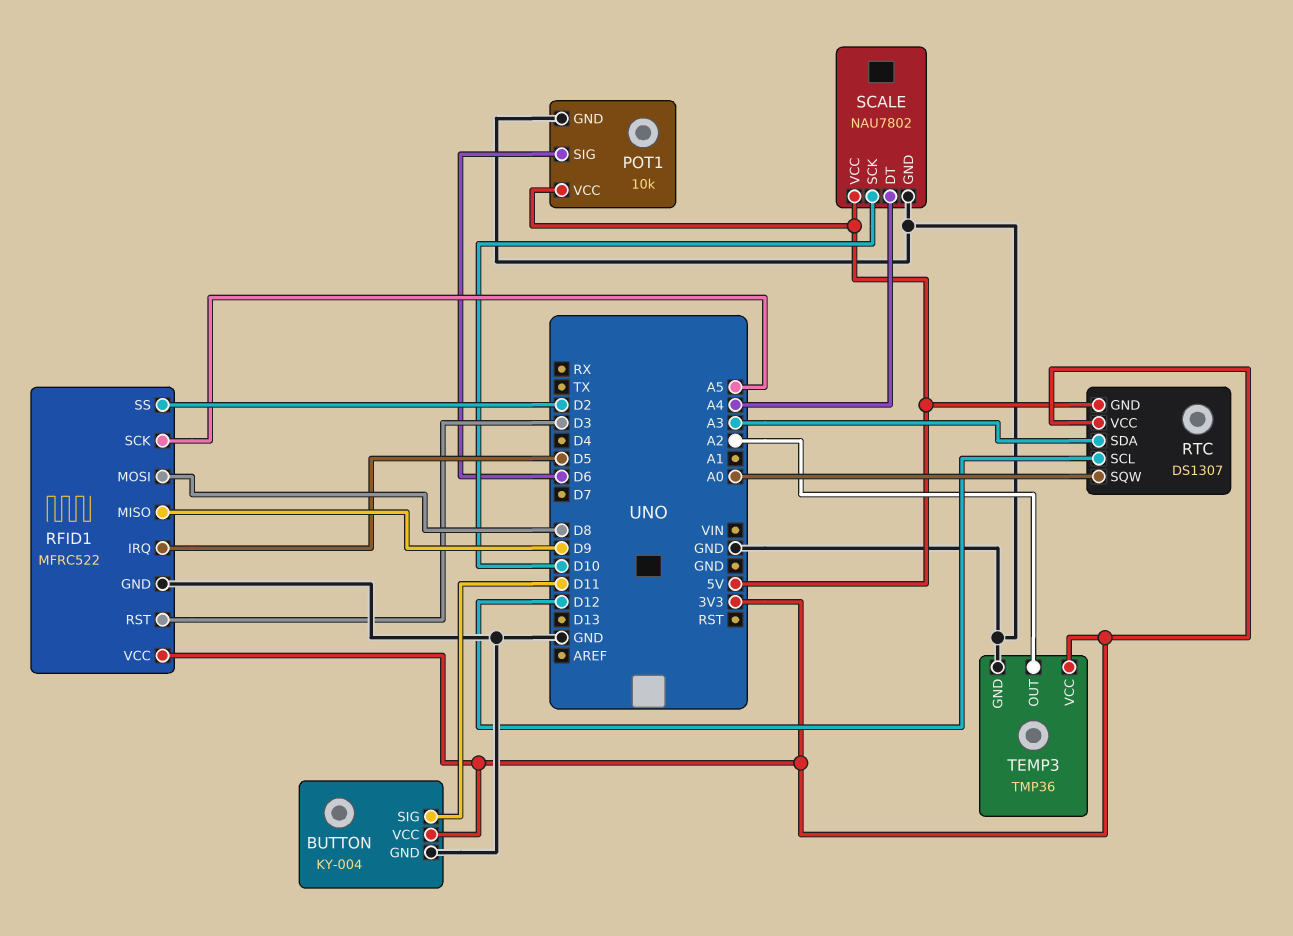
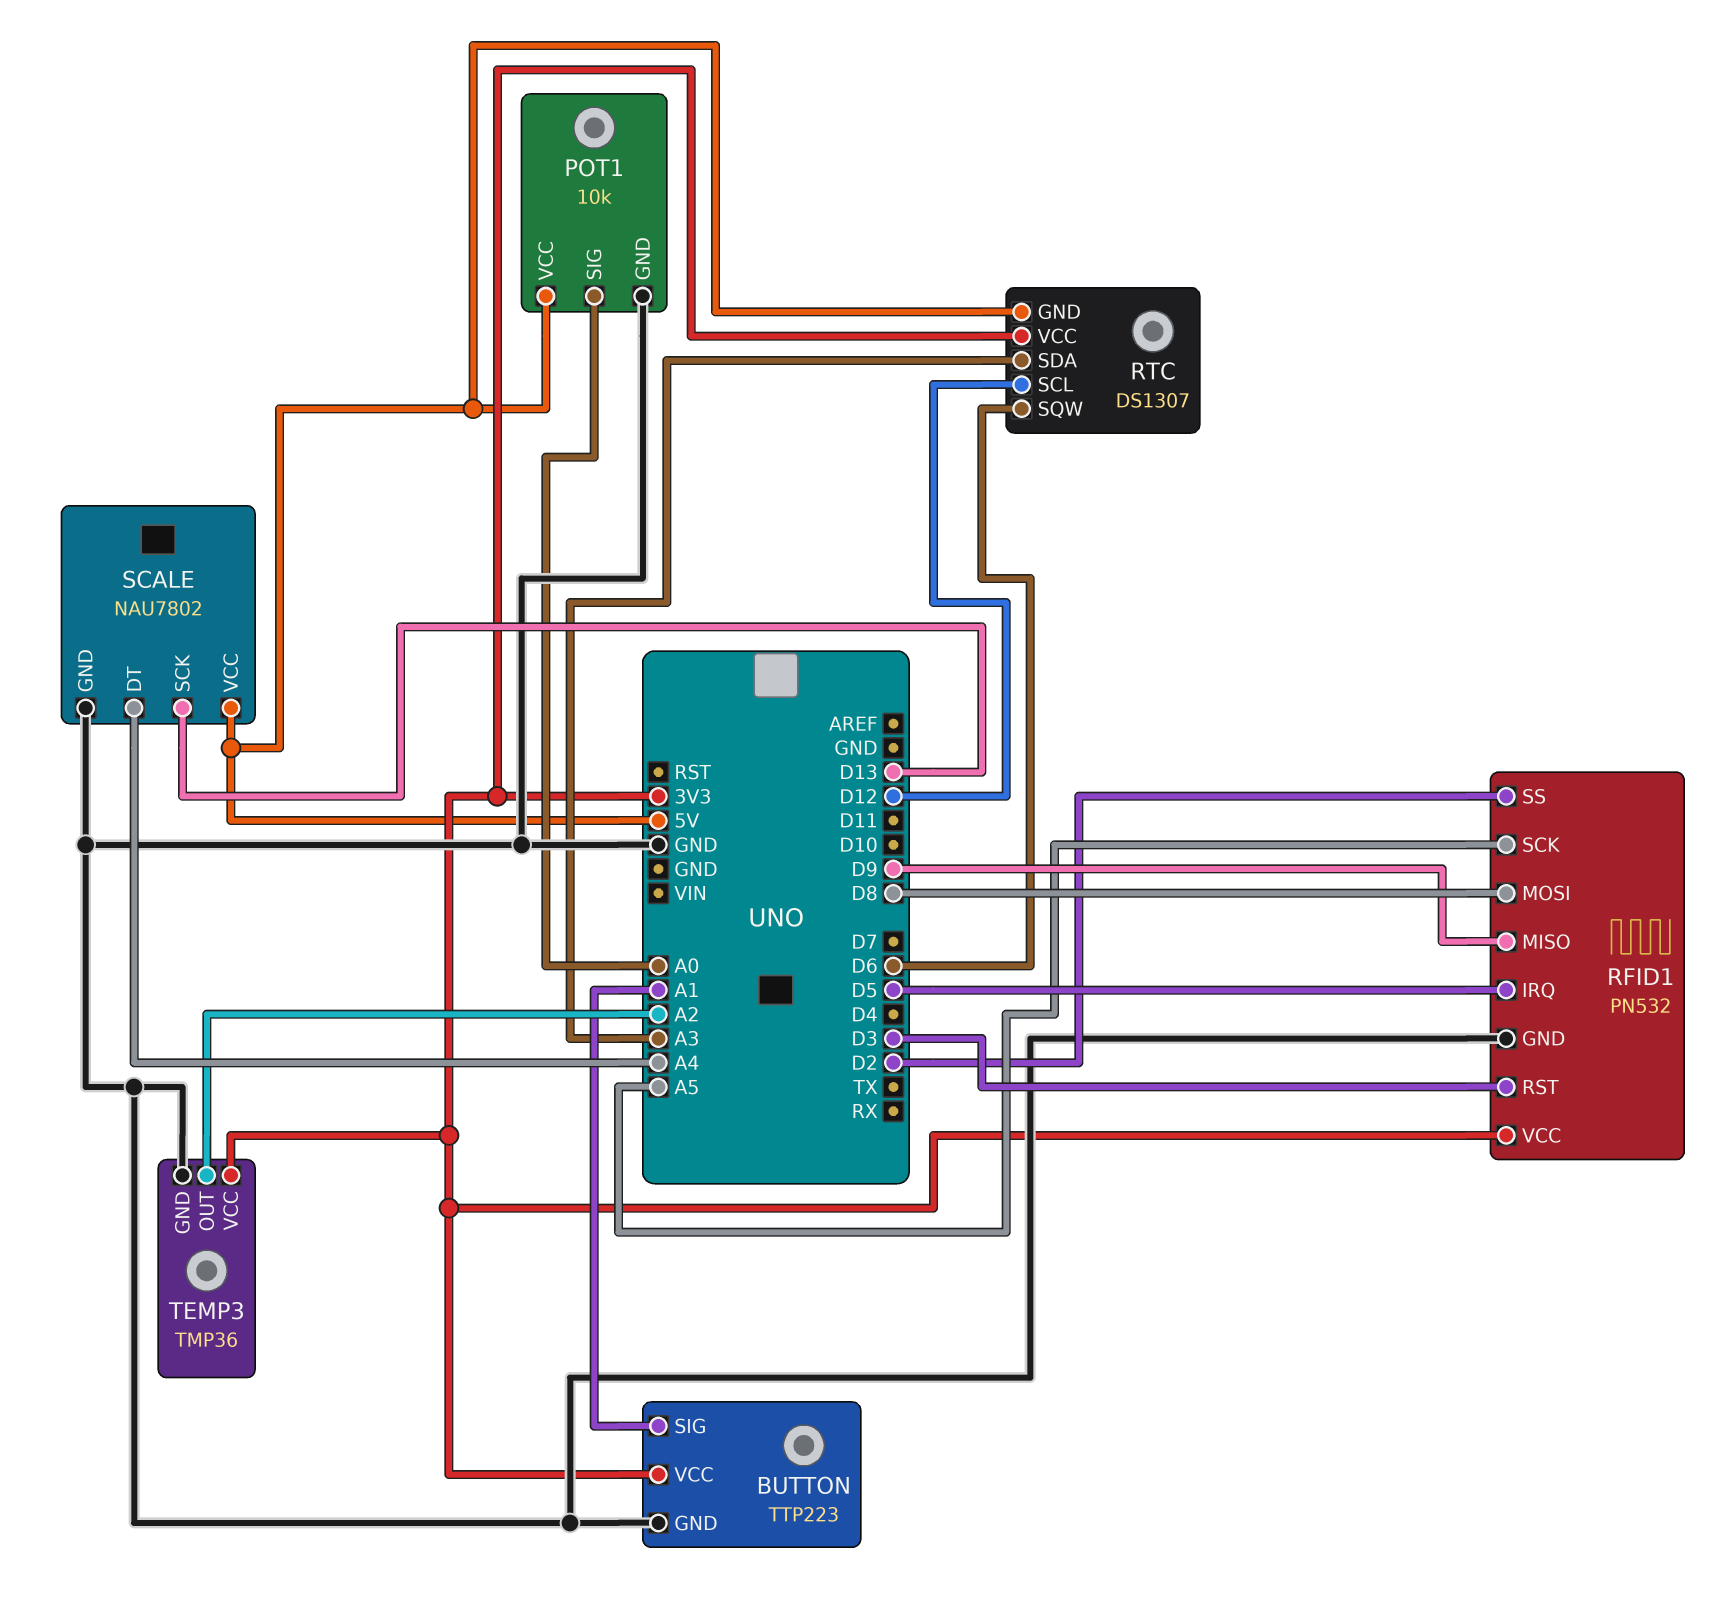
BUTTON: KY-004 -> TTP223
BUTTON pin SIG: D11 -> A1
POT1 pin SIG: D6 -> A0
RFID1: MFRC522 -> PN532
RTC pin SQW: A0 -> D6
SCALE pin SCK: D10 -> D13

